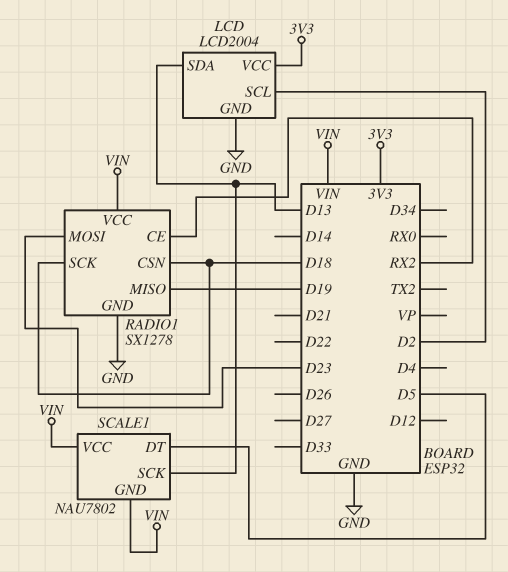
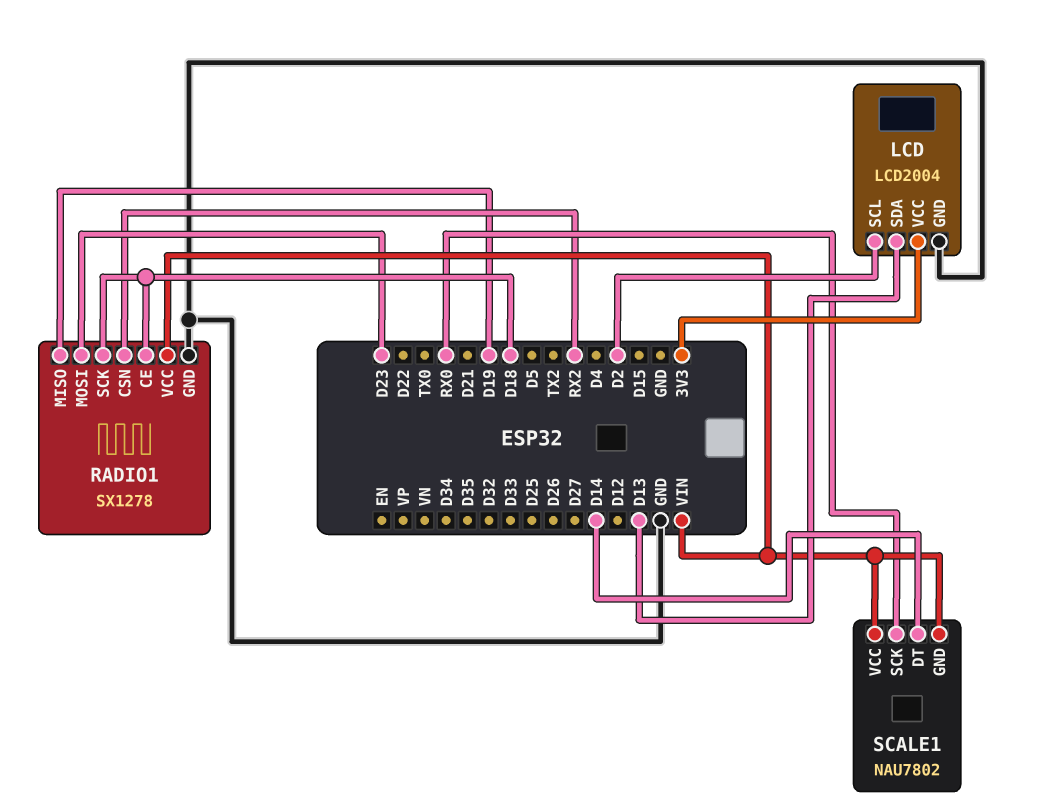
RADIO1 pin CE: RX2 -> D18
RADIO1 pin CSN: D18 -> RX2
SCALE1 pin DT: D5 -> D14
SCALE1 pin SCK: D13 -> RX0

